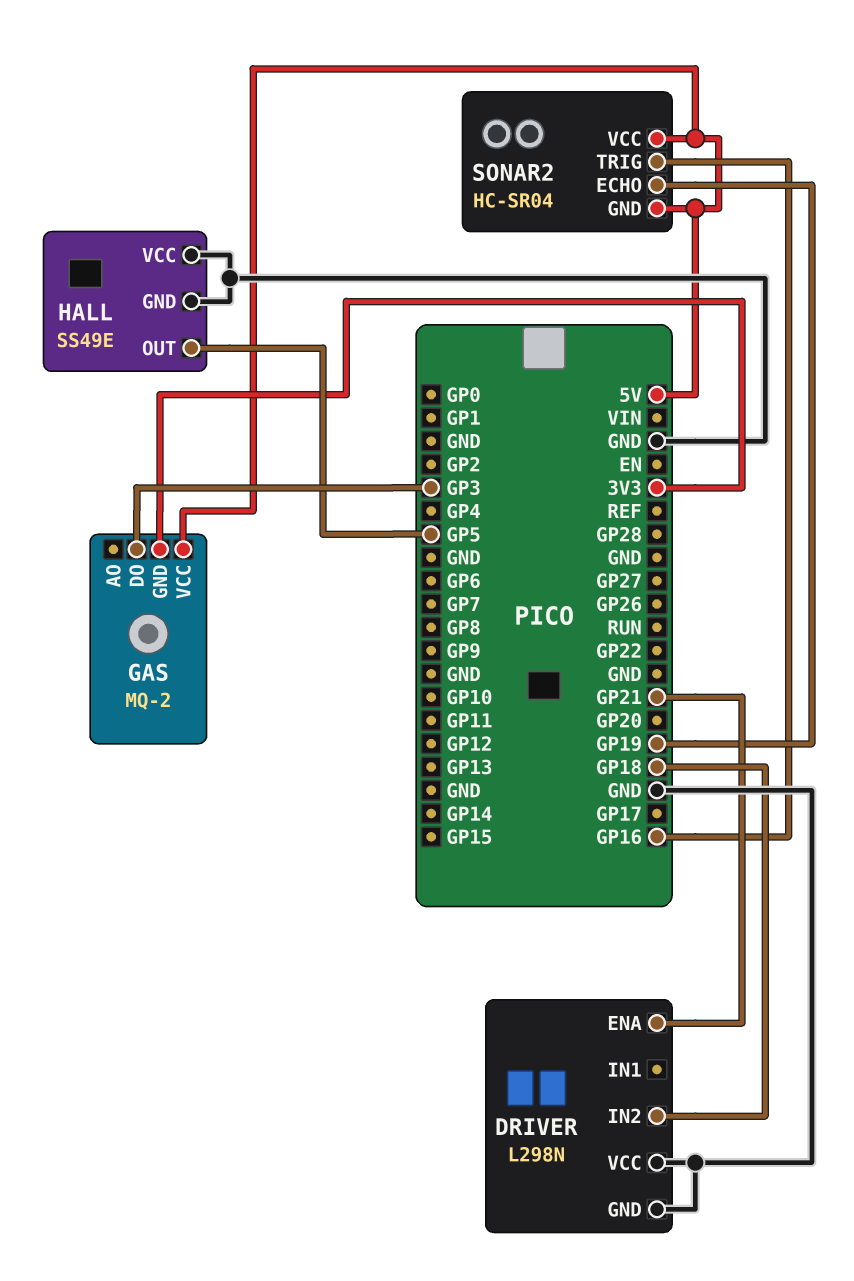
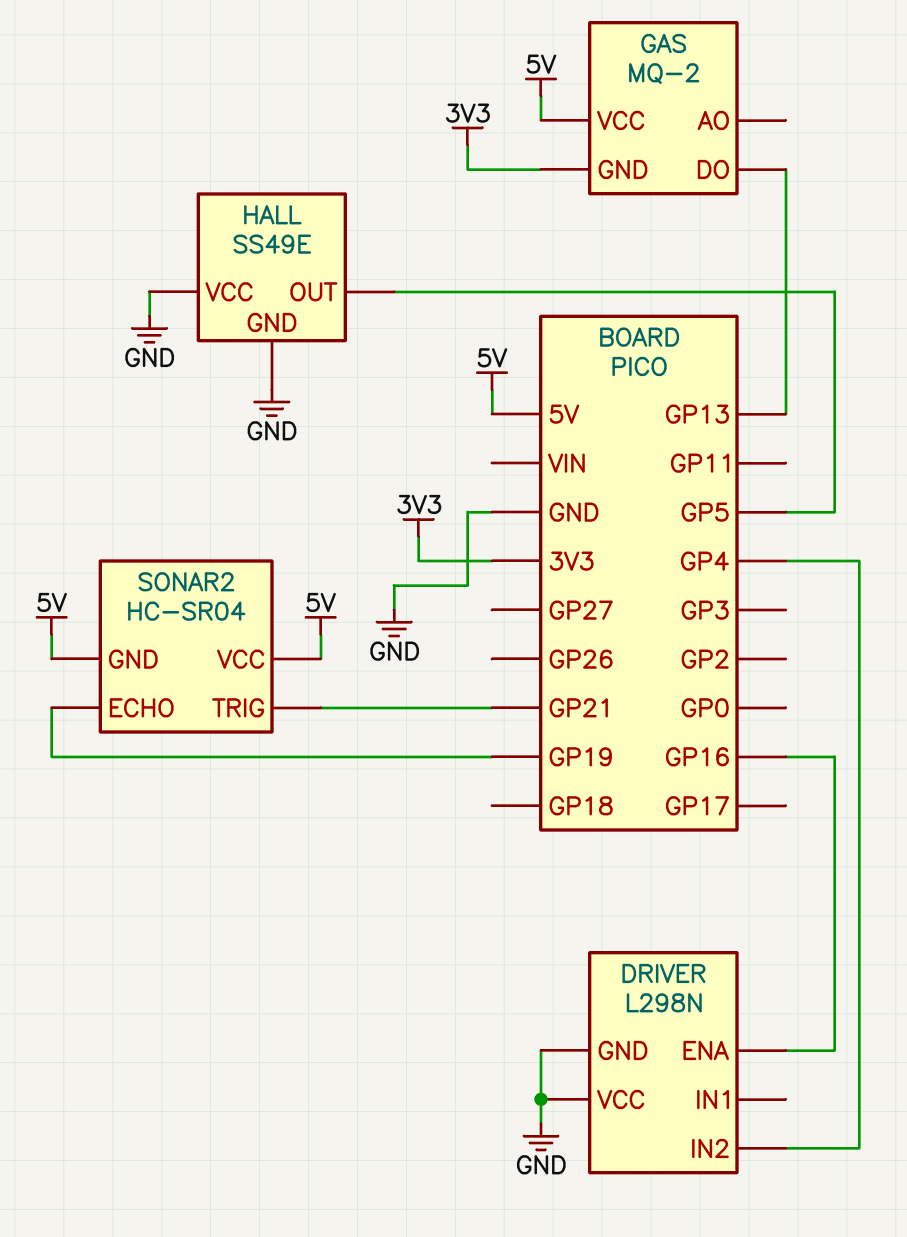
DRIVER pin ENA: GP21 -> GP16
DRIVER pin IN2: GP18 -> GP4
GAS pin DO: GP3 -> GP13
SONAR2 pin TRIG: GP16 -> GP21

